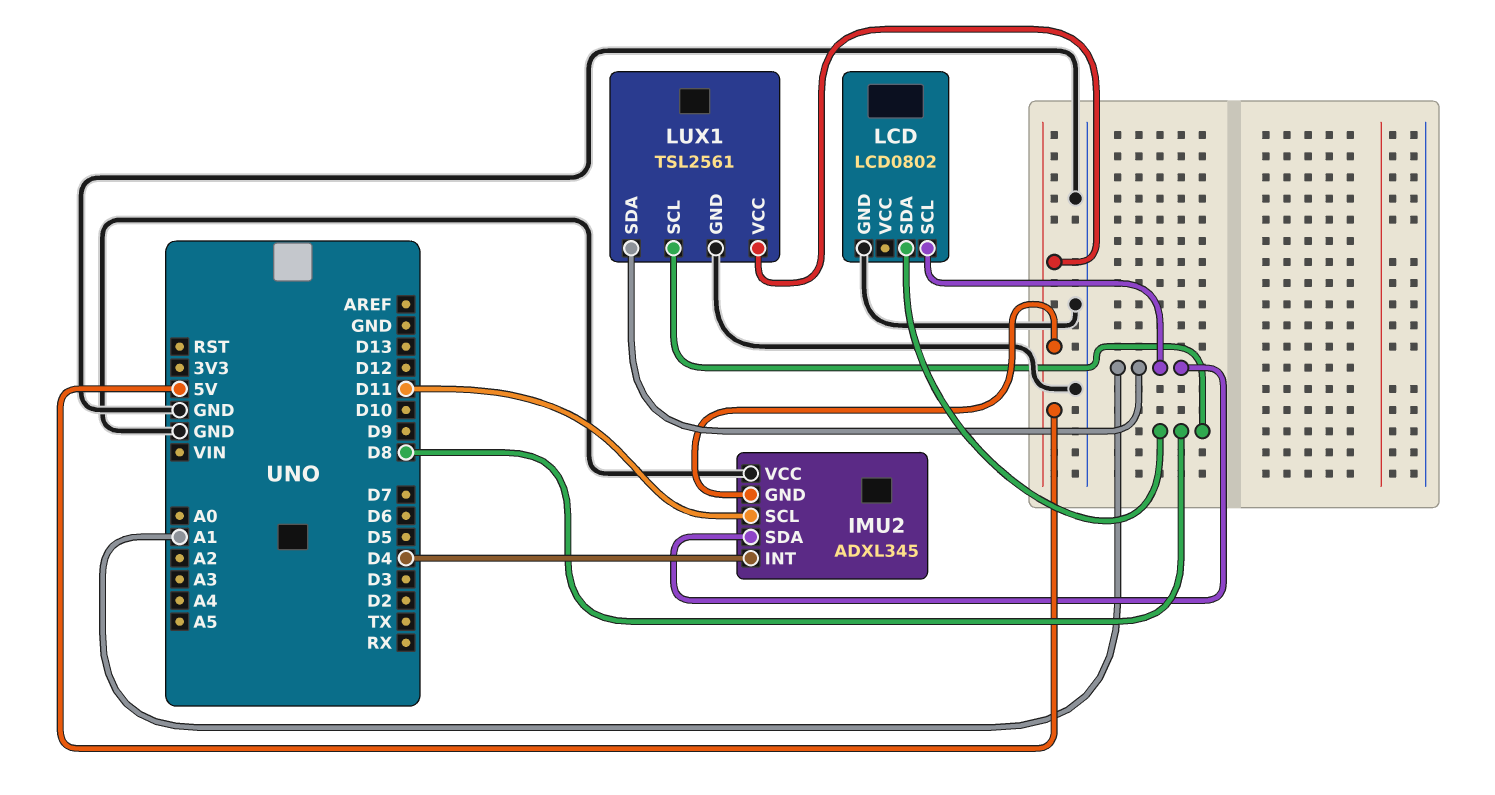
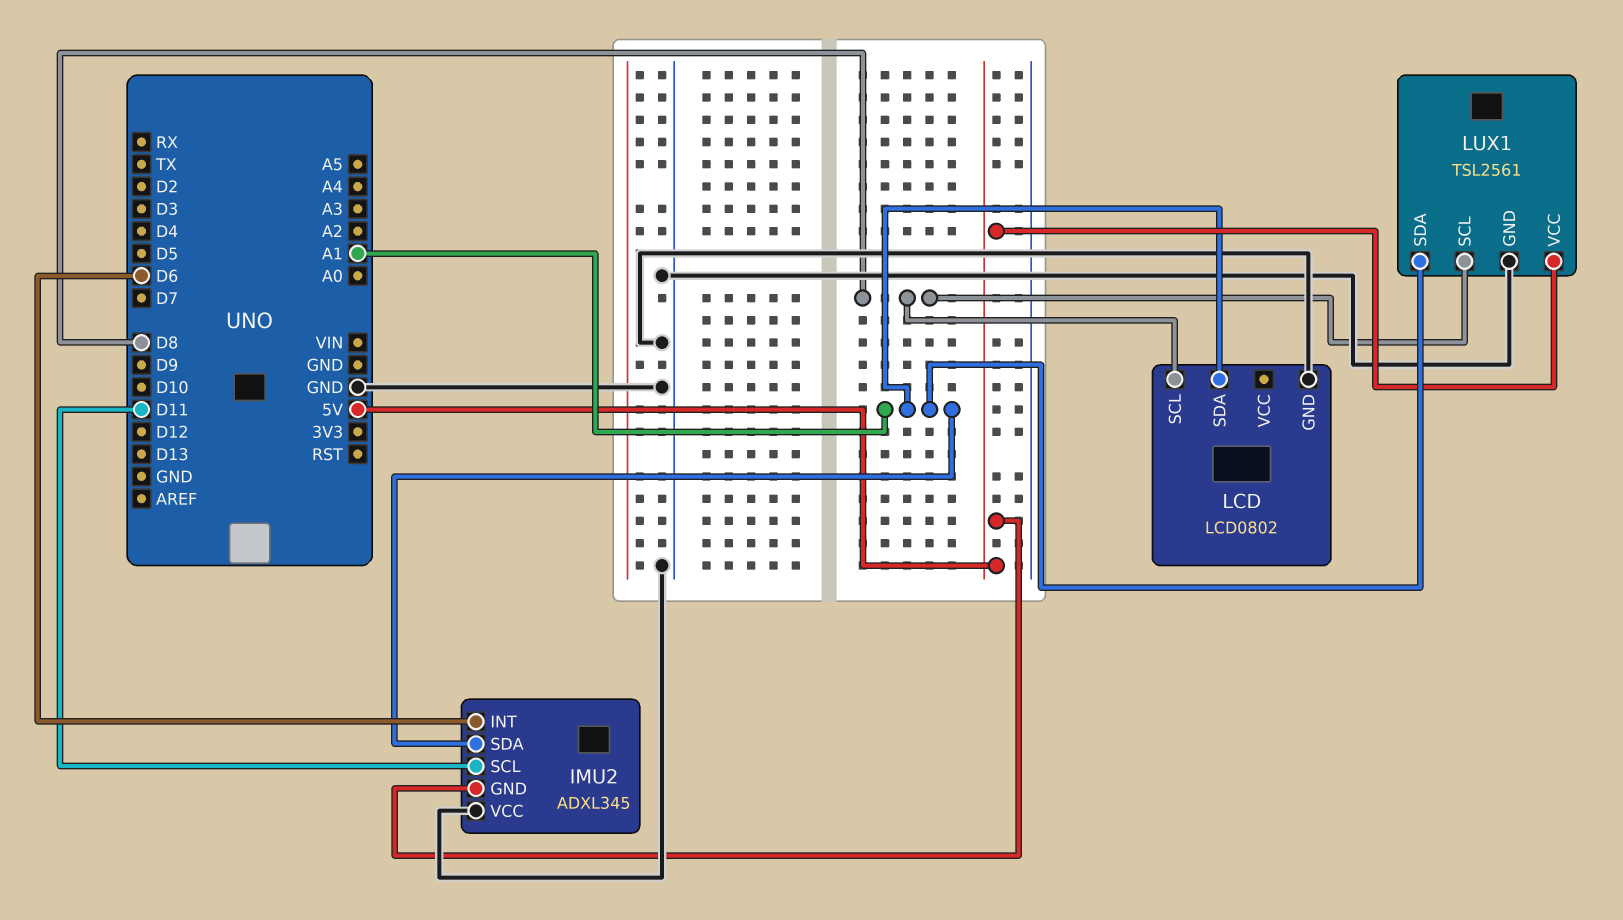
IMU2 pin INT: D4 -> D6
LCD pin SCL: A1 -> D8
LCD pin SDA: D8 -> A1

